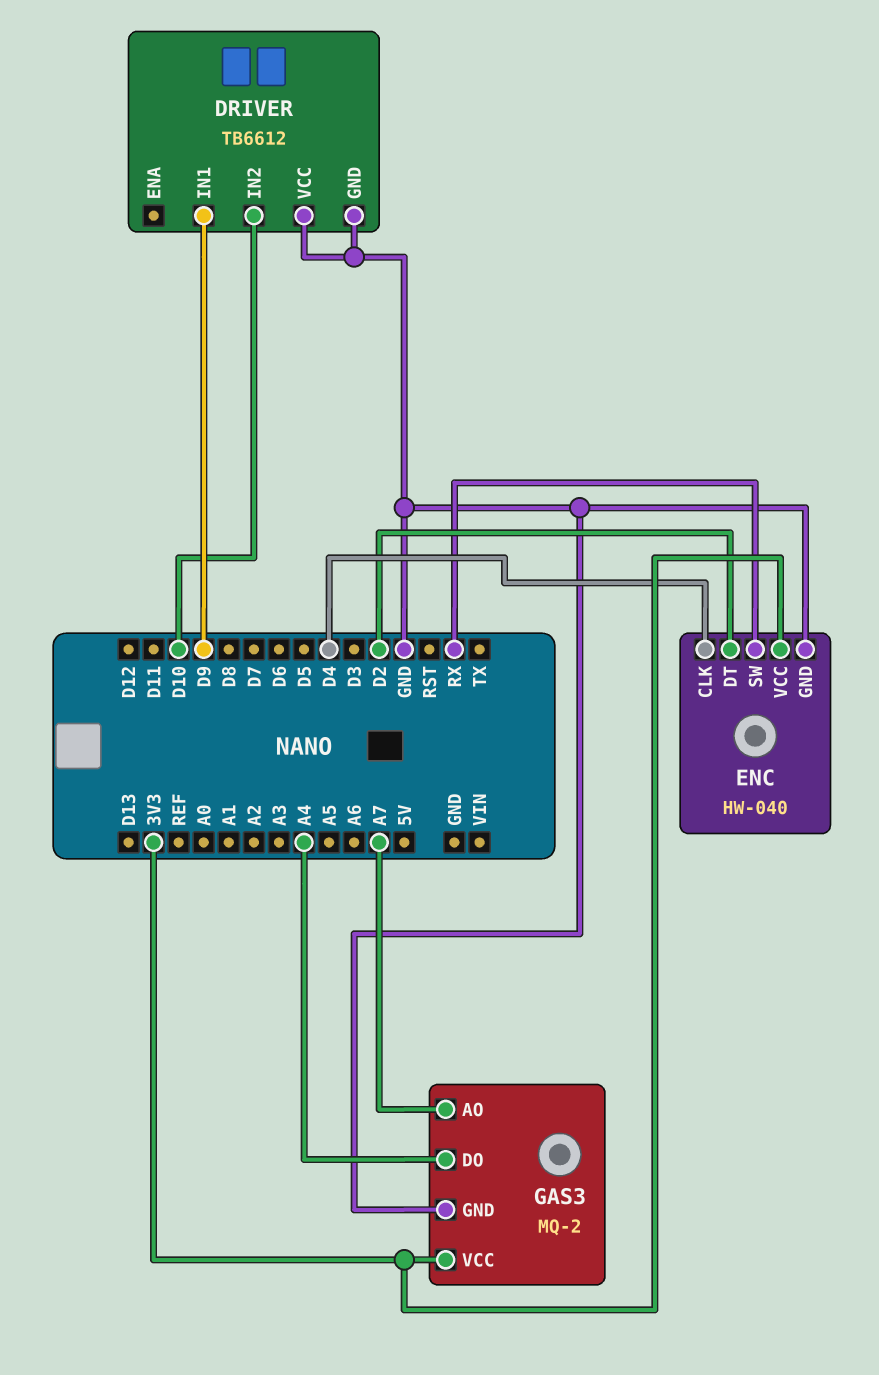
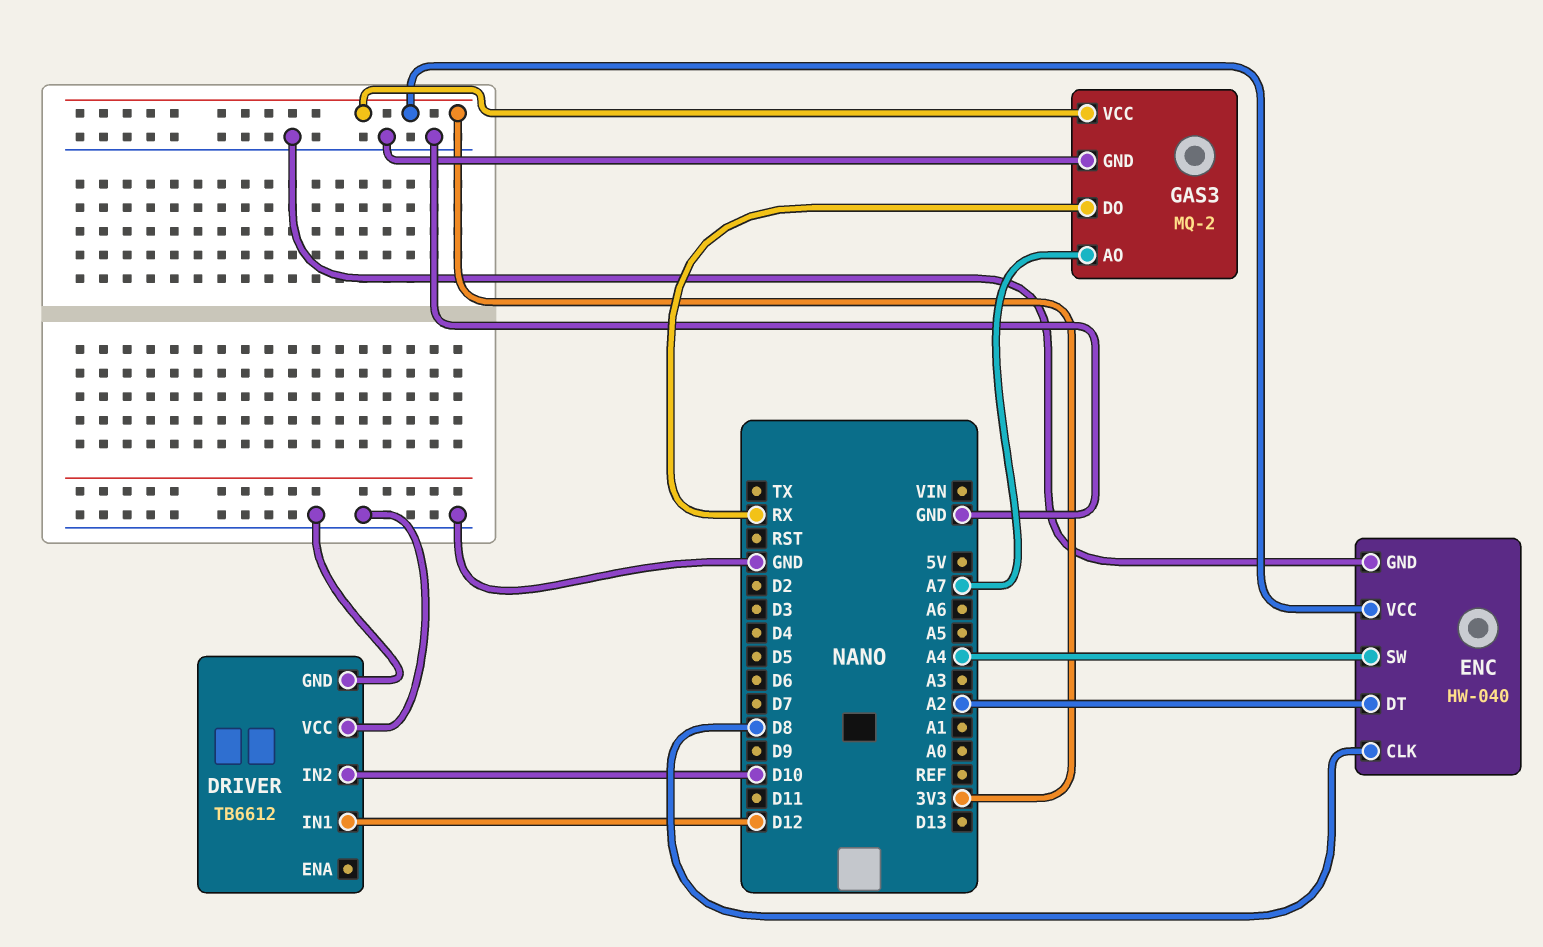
DRIVER pin IN1: D9 -> D12
ENC pin CLK: D4 -> D8
ENC pin DT: D2 -> A2
ENC pin SW: RX -> A4
GAS3 pin DO: A4 -> RX

